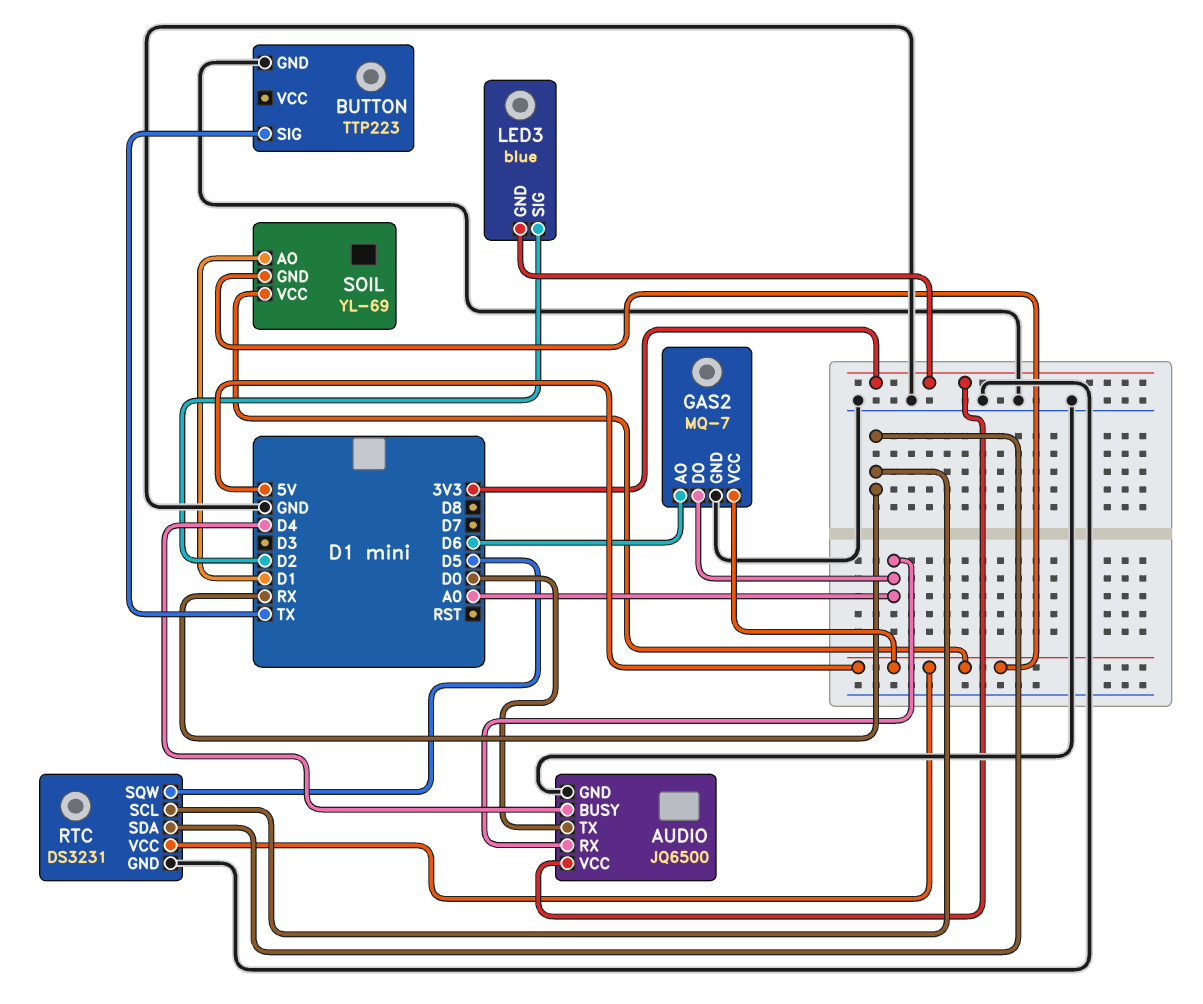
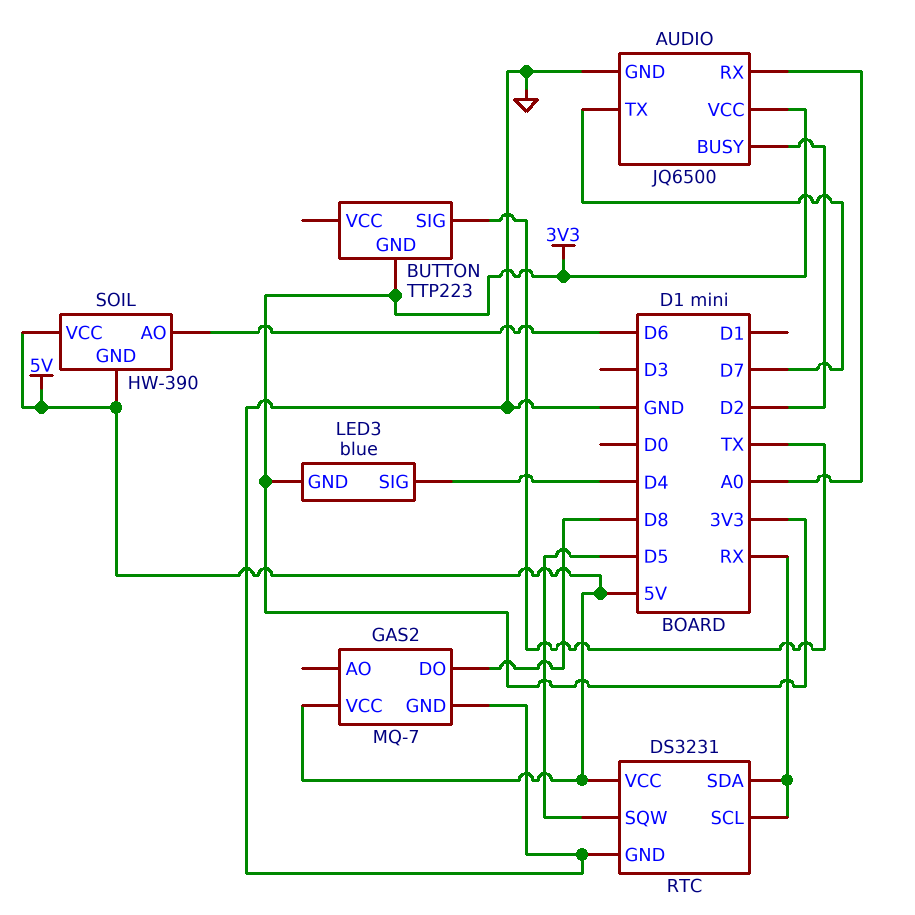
AUDIO pin BUSY: D4 -> D2
AUDIO pin TX: D0 -> D7
BUTTON pin GND: GND -> 3V3
GAS2 pin AO: D6 -> none
GAS2 pin DO: A0 -> D8
LED3 pin SIG: D2 -> D4
SOIL: YL-69 -> HW-390
SOIL pin AO: D1 -> D6

